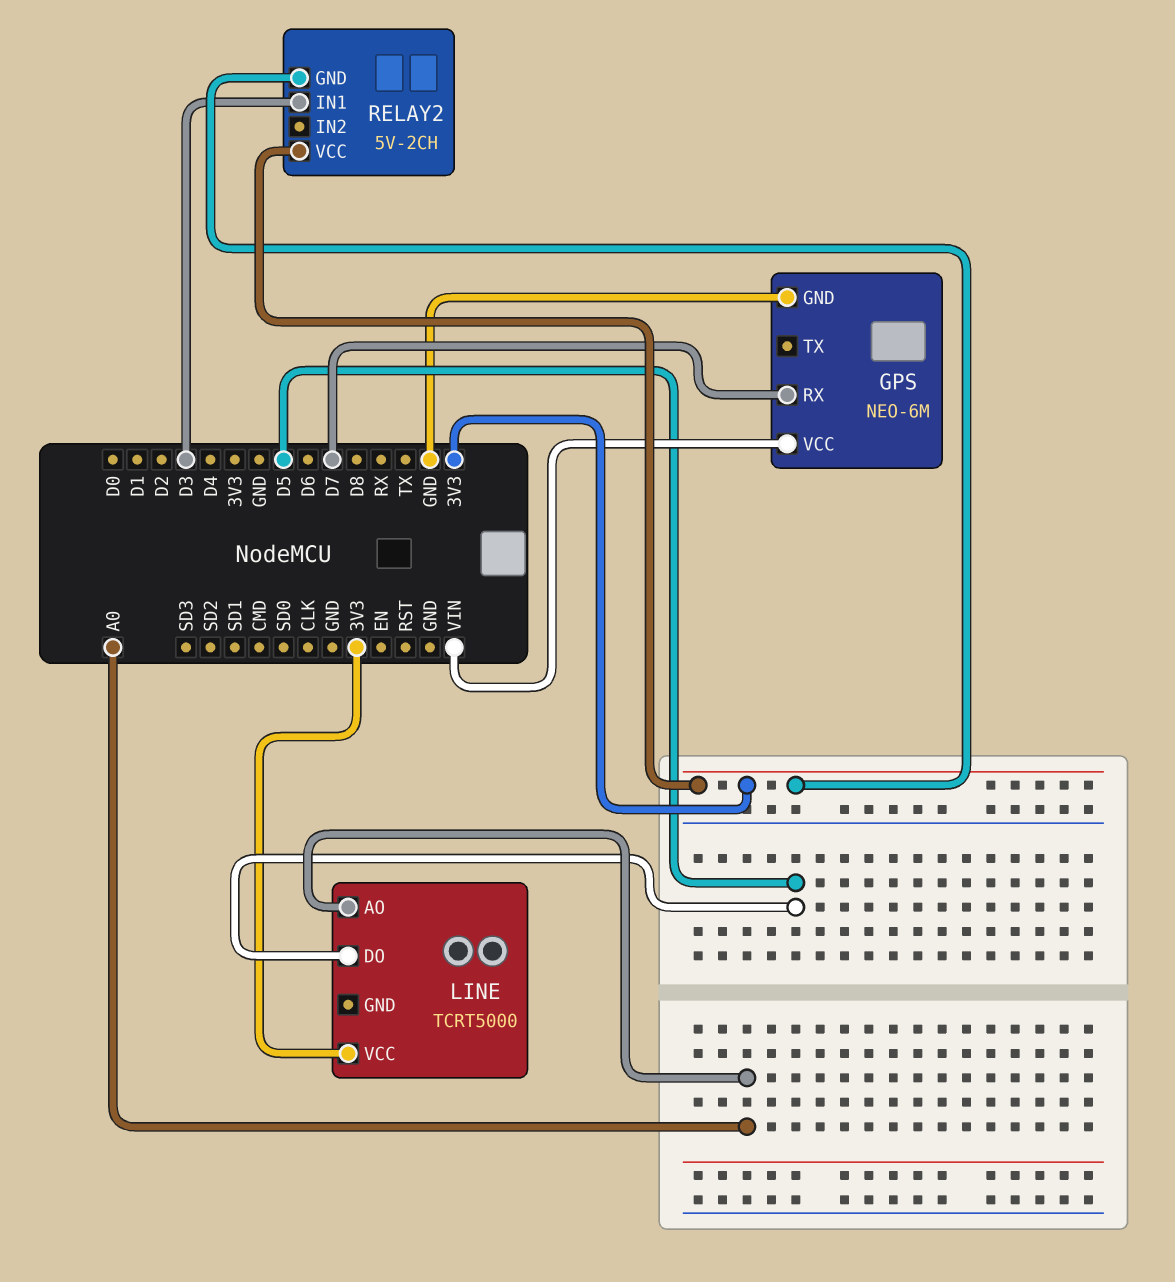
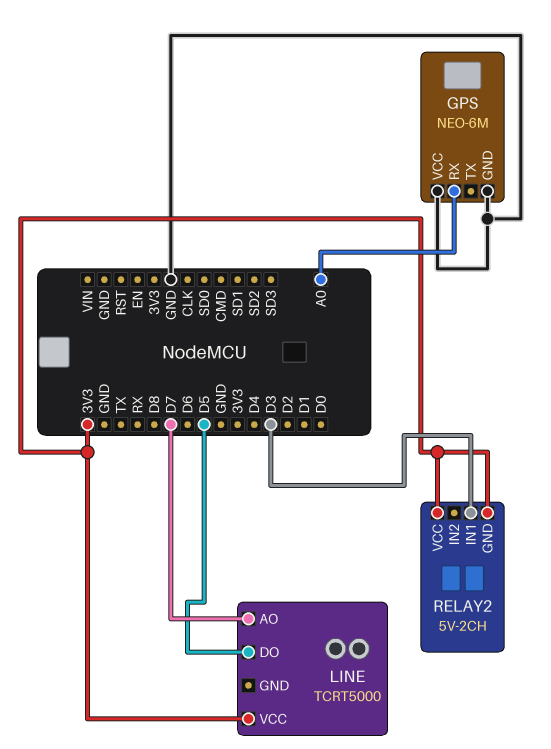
GPS pin RX: D7 -> A0
GPS pin VCC: VIN -> GND
LINE pin AO: A0 -> D7

